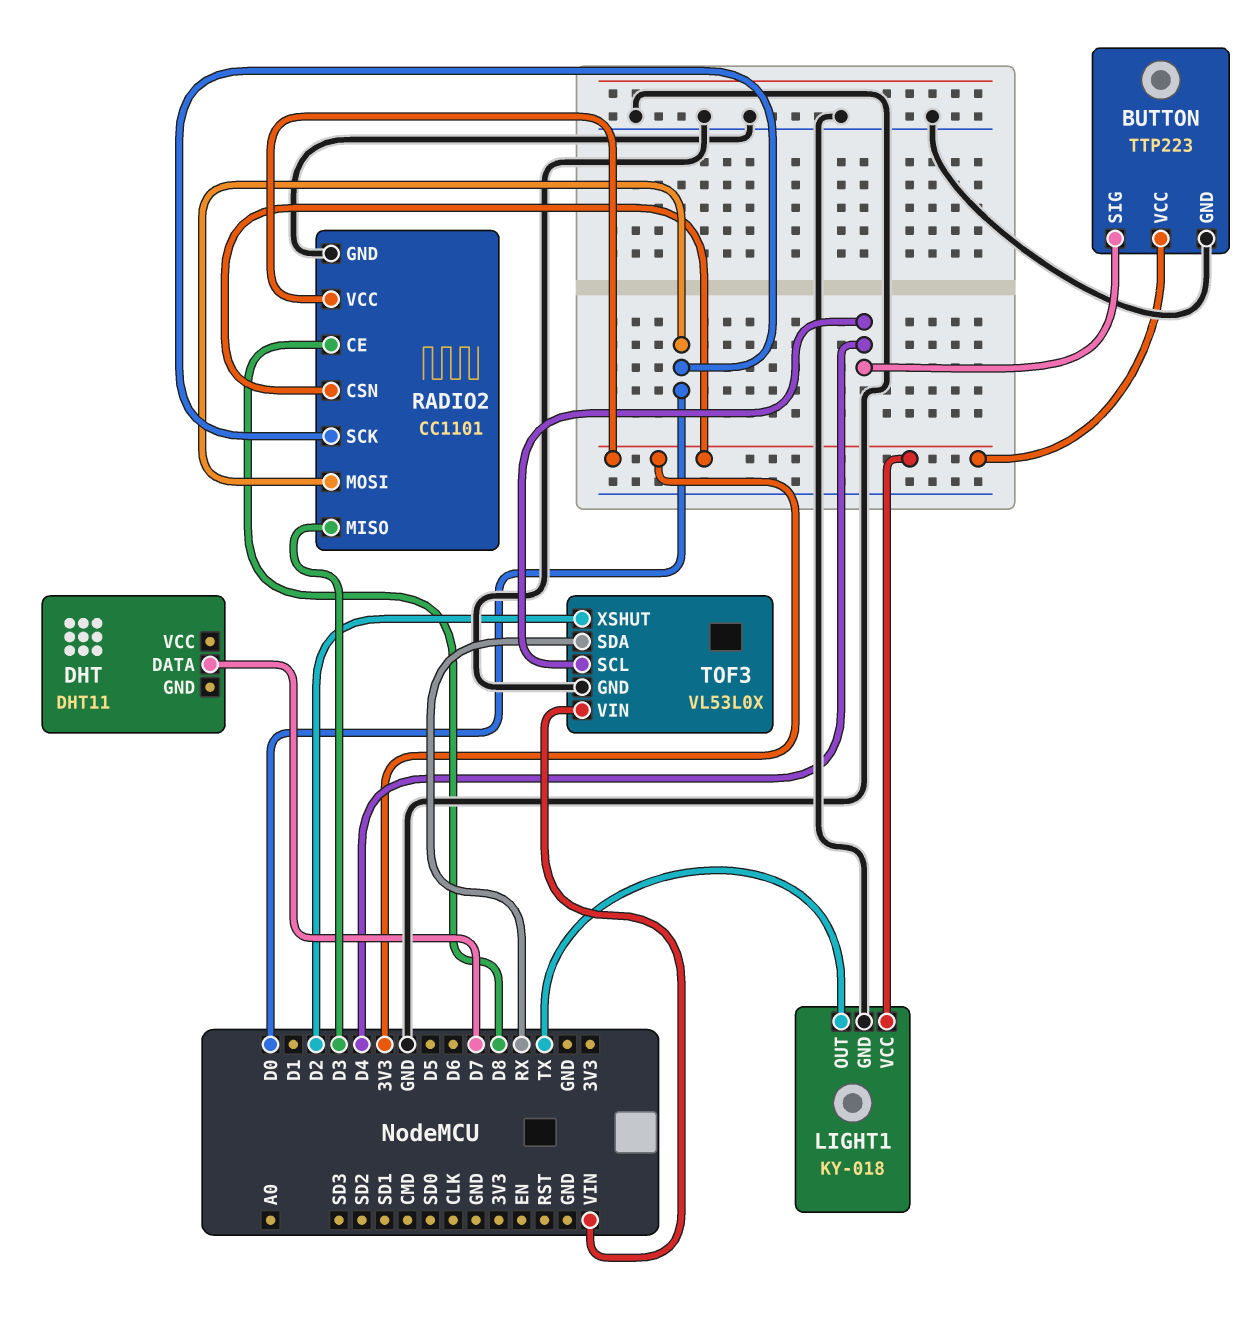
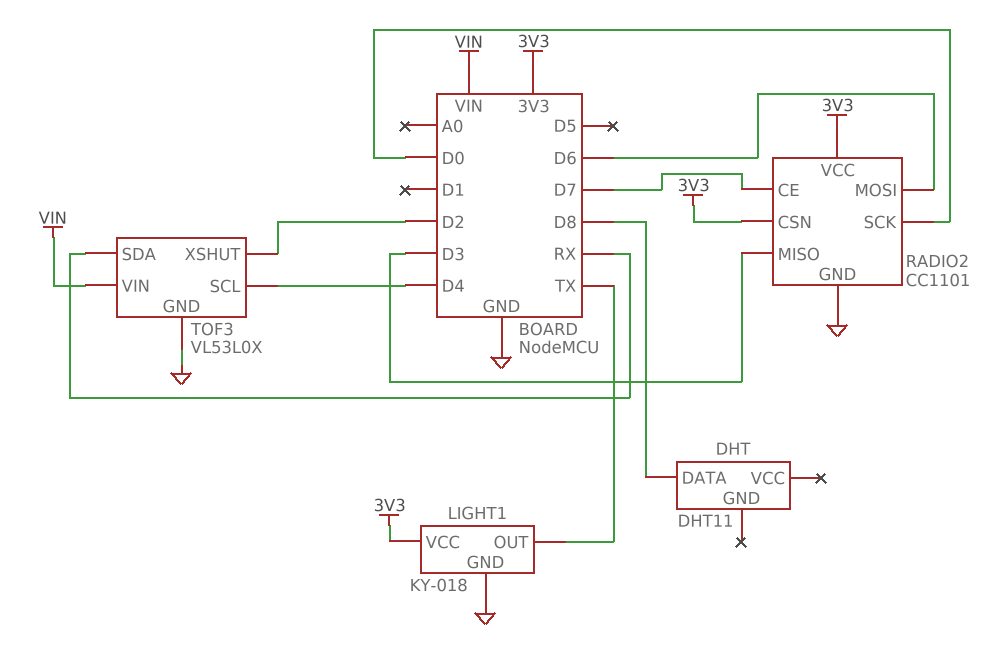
BUTTON: TTP223 -> none
BUTTON pin GND: GND -> none
BUTTON pin SIG: D4 -> none
BUTTON pin VCC: 3V3 -> none
DHT pin DATA: D7 -> D8
RADIO2 pin CE: D8 -> D7
RADIO2 pin MOSI: D0 -> D6

